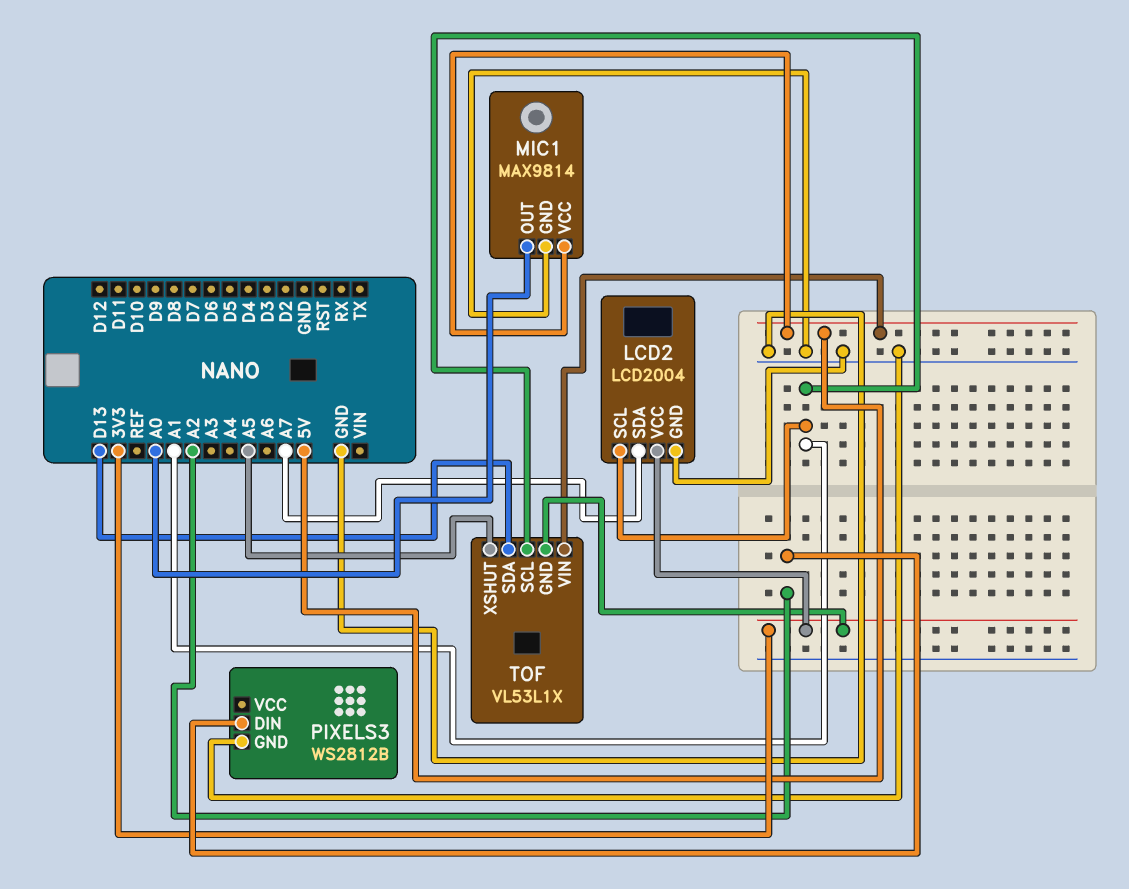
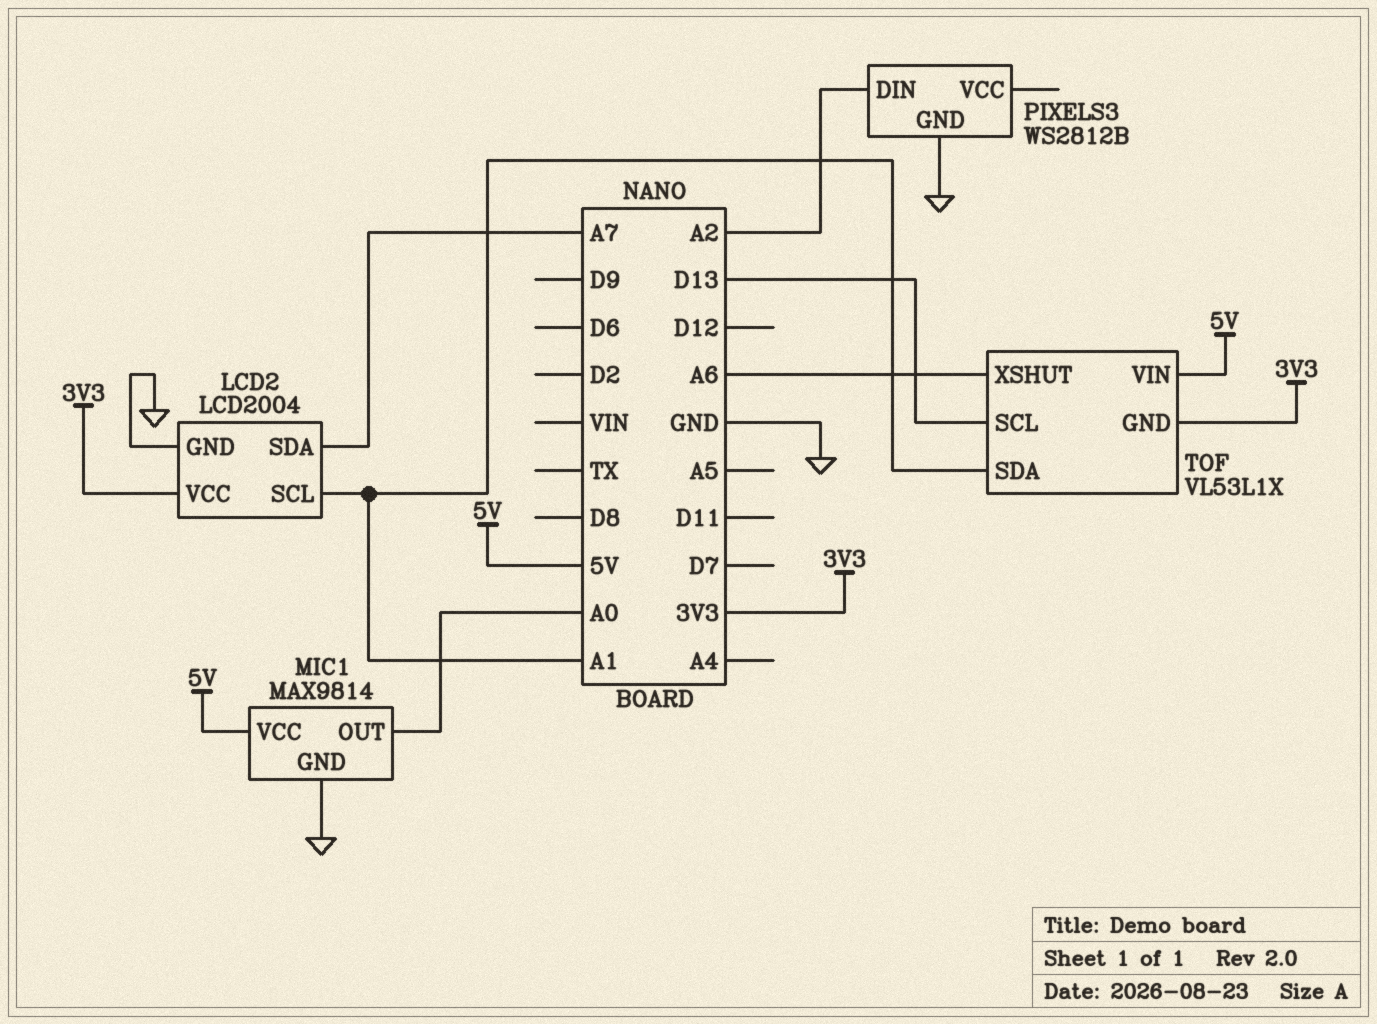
TOF pin SCL: A1 -> D13
TOF pin SDA: D13 -> A1
TOF pin XSHUT: A5 -> A6

